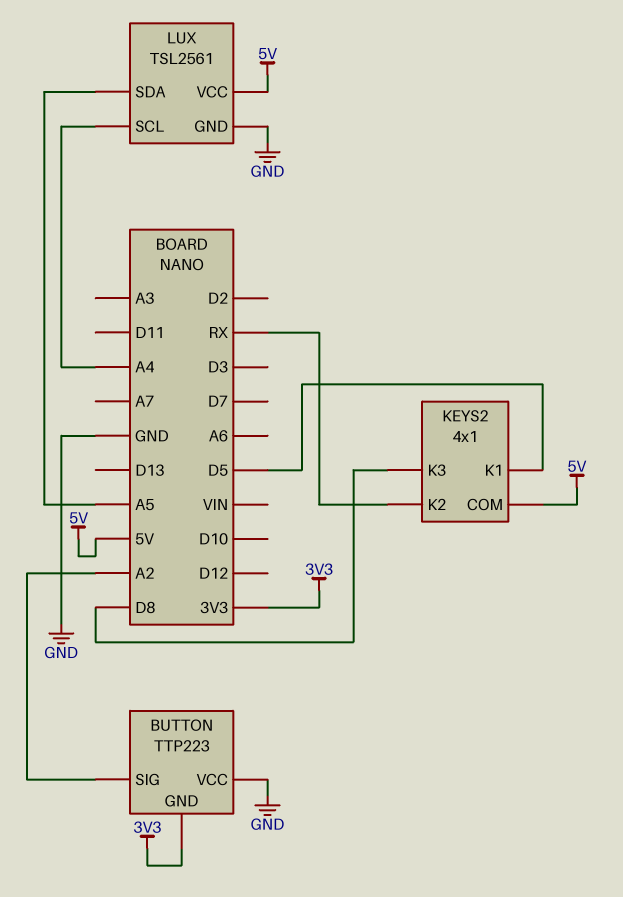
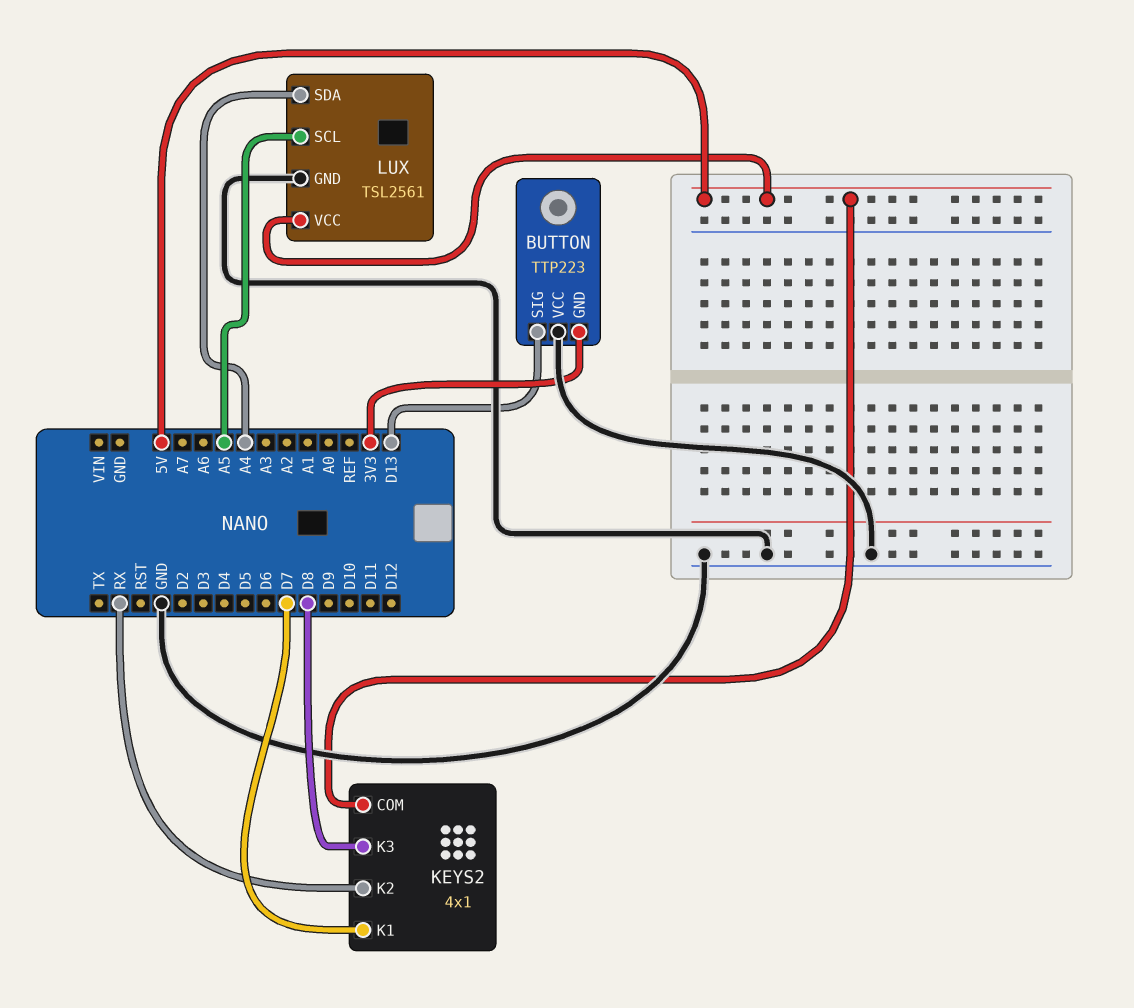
BUTTON pin SIG: A2 -> D13
KEYS2 pin K1: D5 -> D7
LUX pin SCL: A4 -> A5
LUX pin SDA: A5 -> A4

